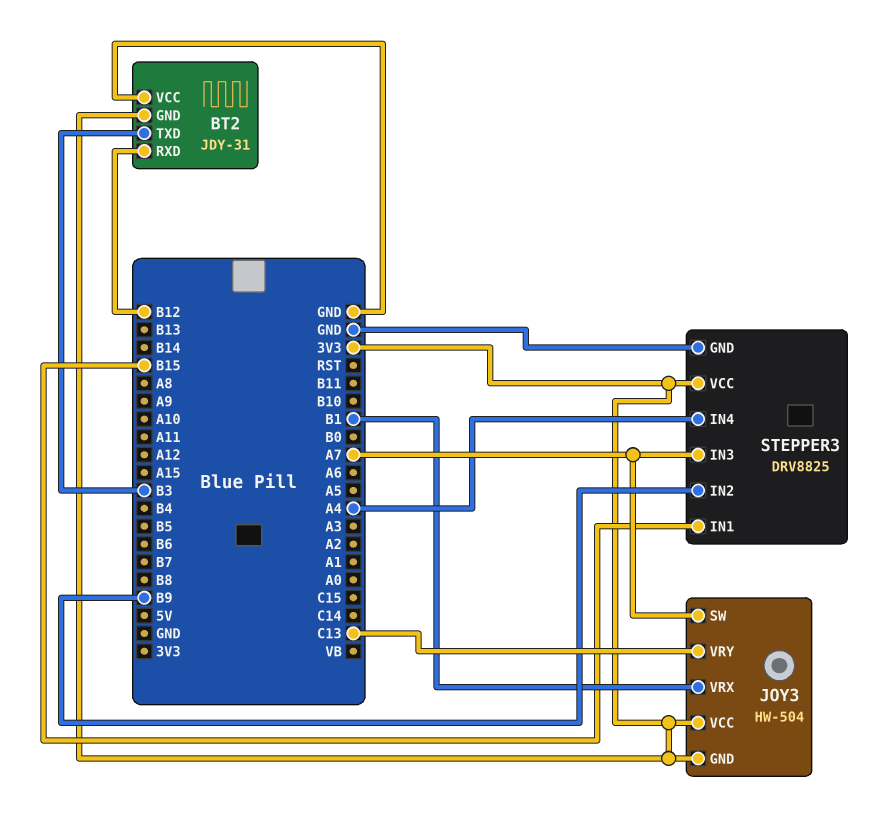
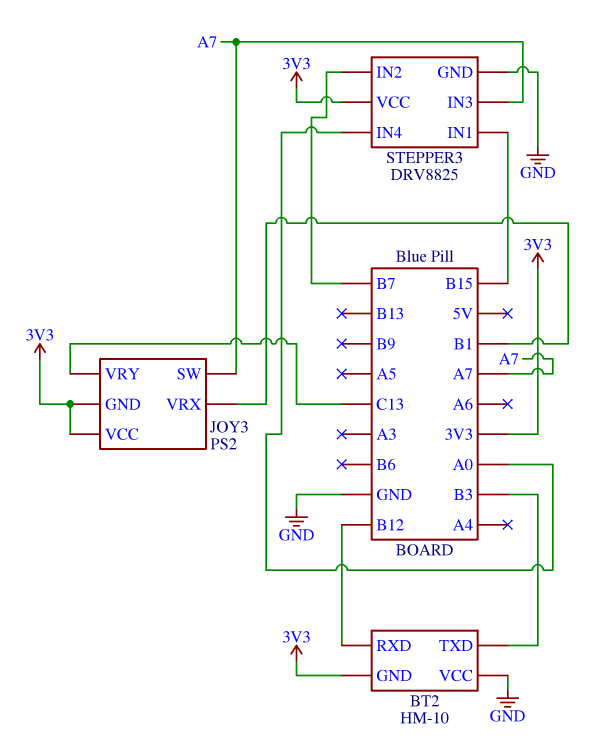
BT2: JDY-31 -> HM-10
JOY3: HW-504 -> PS2
STEPPER3 pin IN2: B9 -> B7
STEPPER3 pin IN4: A4 -> A0

